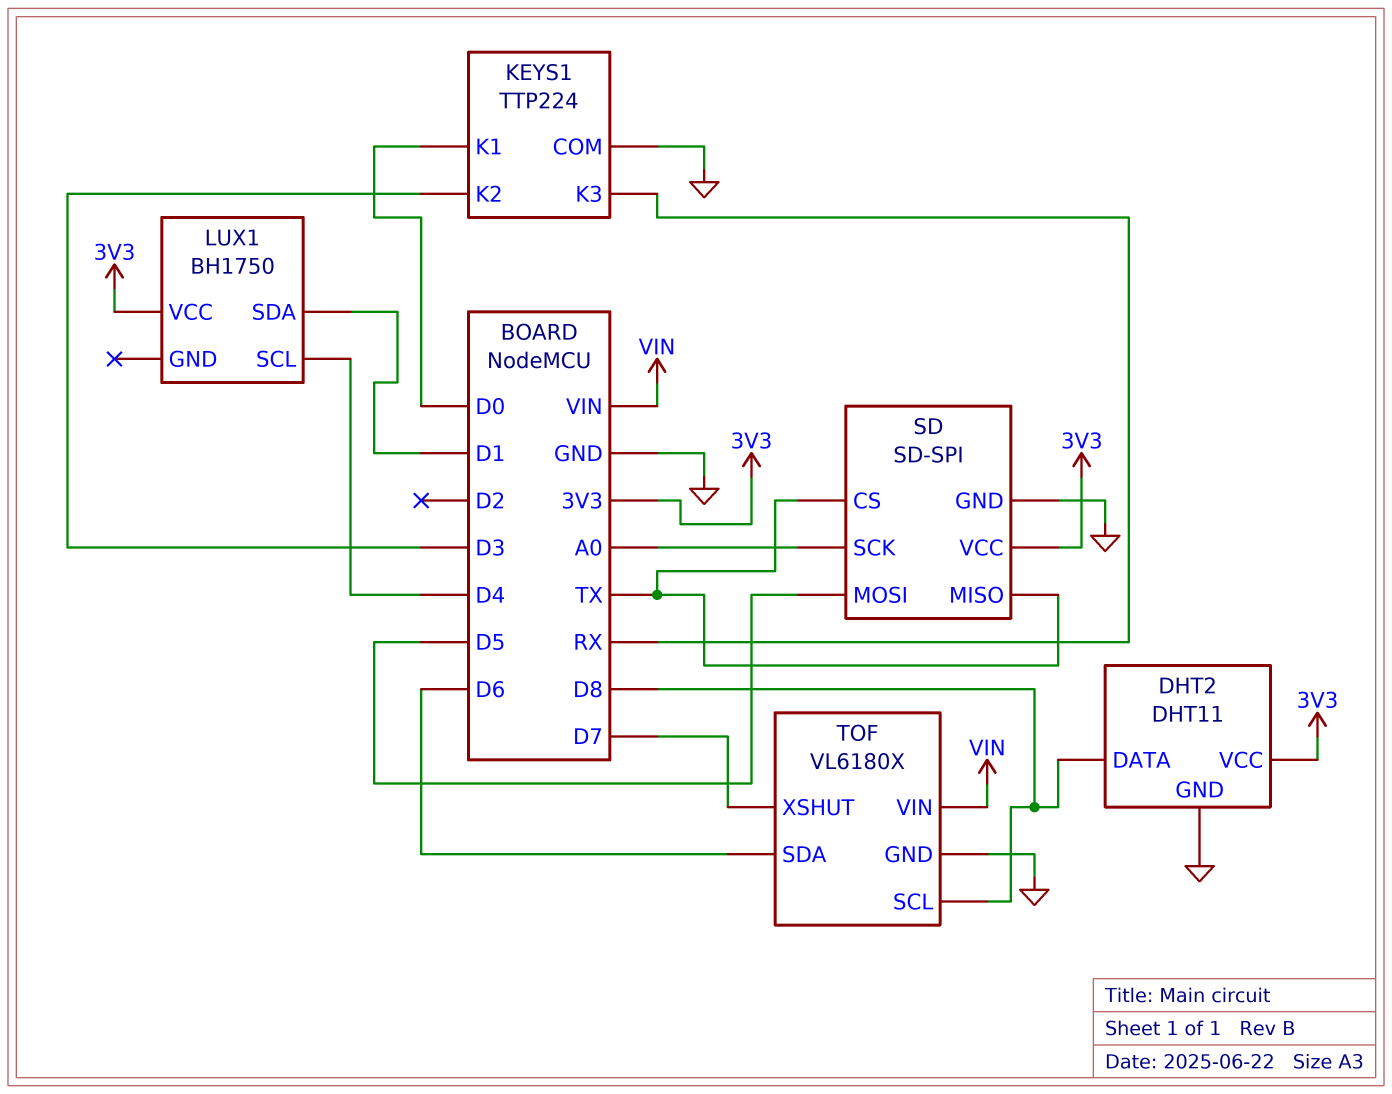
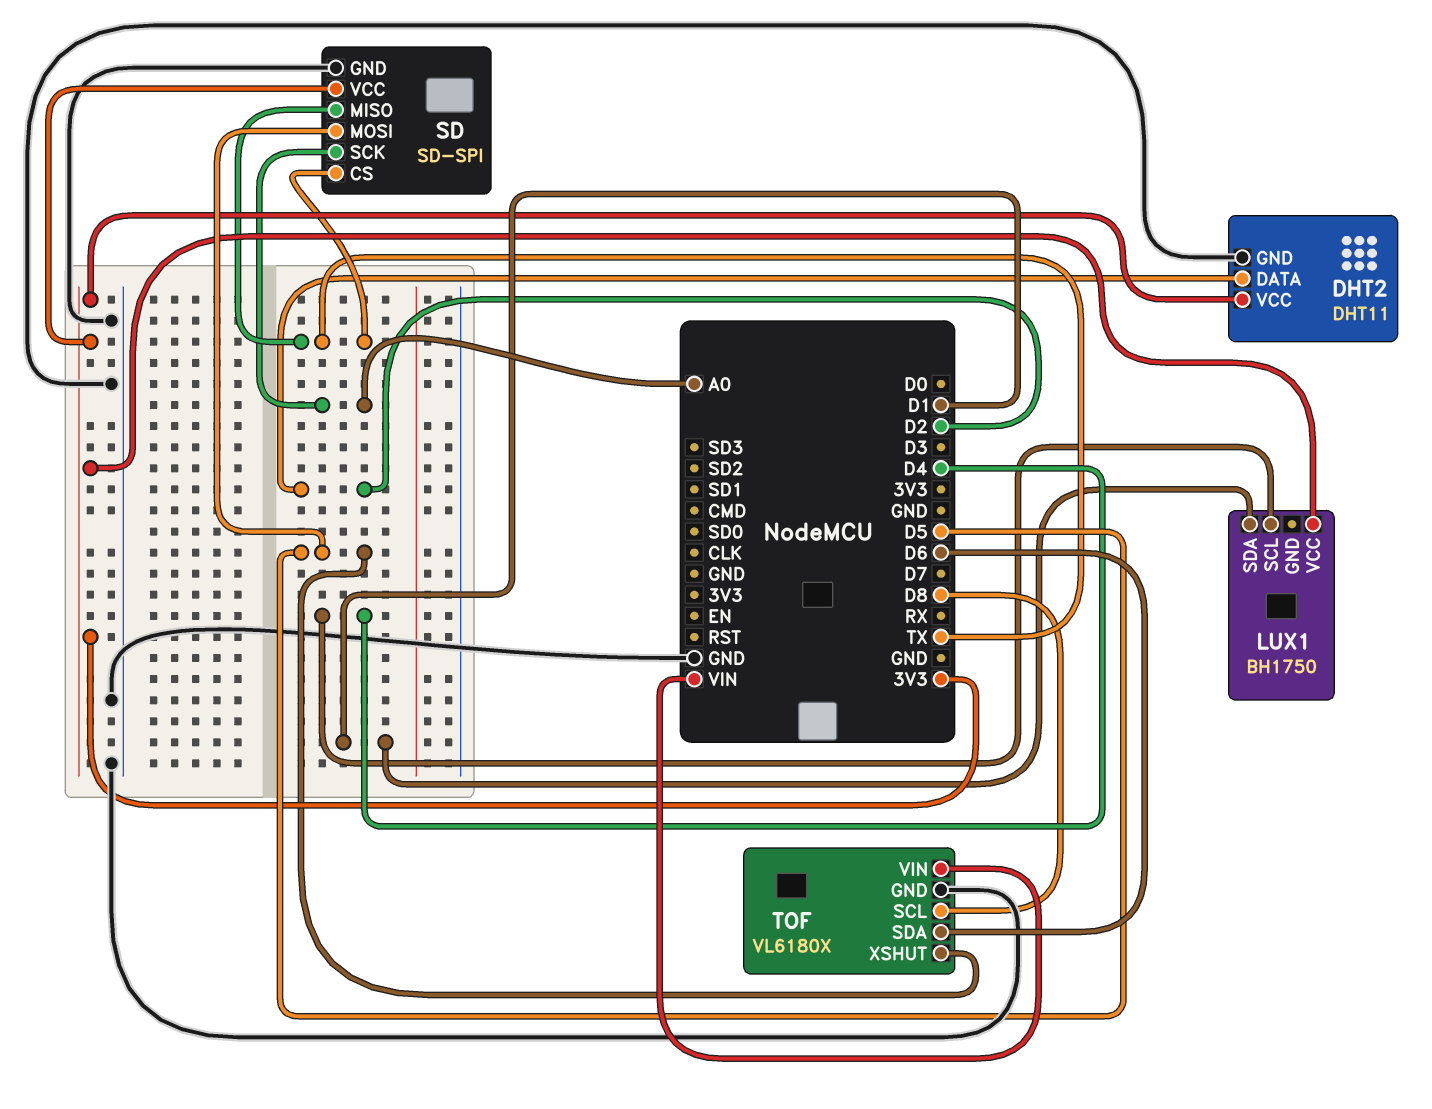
DHT2 pin DATA: D8 -> D2
KEYS1: TTP224 -> none
KEYS1 pin COM: GND -> none
KEYS1 pin K1: D0 -> none
KEYS1 pin K2: D3 -> none
KEYS1 pin K3: RX -> none
TOF pin XSHUT: D7 -> D5

